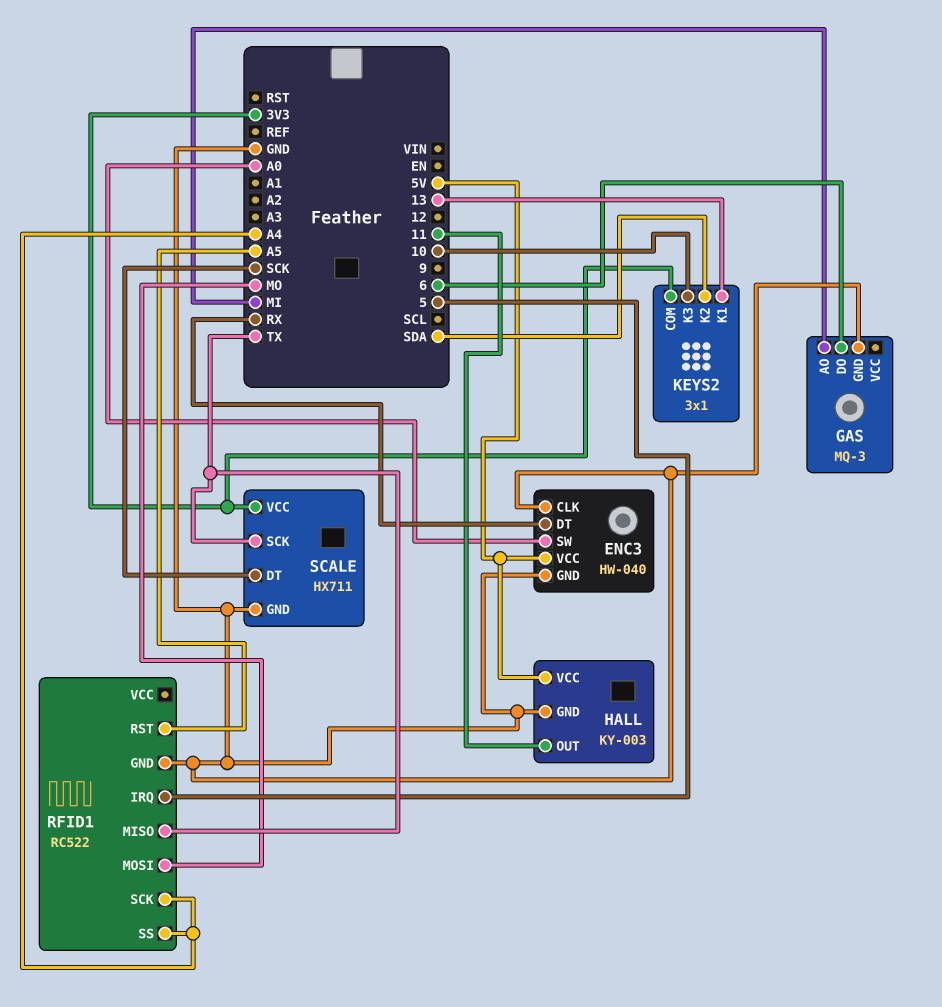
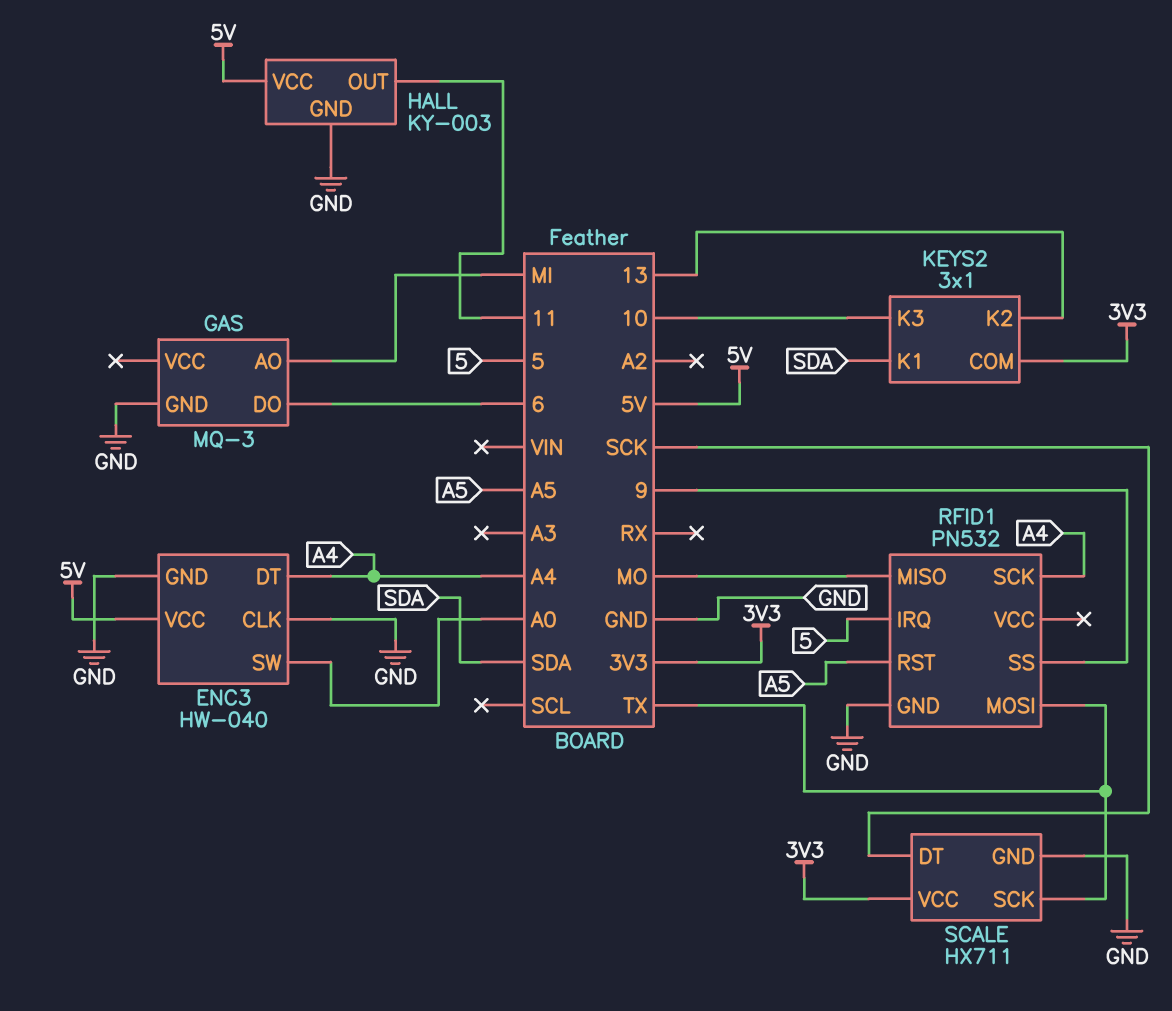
ENC3 pin DT: RX -> A4
KEYS2 pin K1: 13 -> SDA
KEYS2 pin K2: SDA -> 13
RFID1: RC522 -> PN532
RFID1 pin MISO: TX -> MO
RFID1 pin MOSI: MO -> TX
RFID1 pin SS: A4 -> 9

